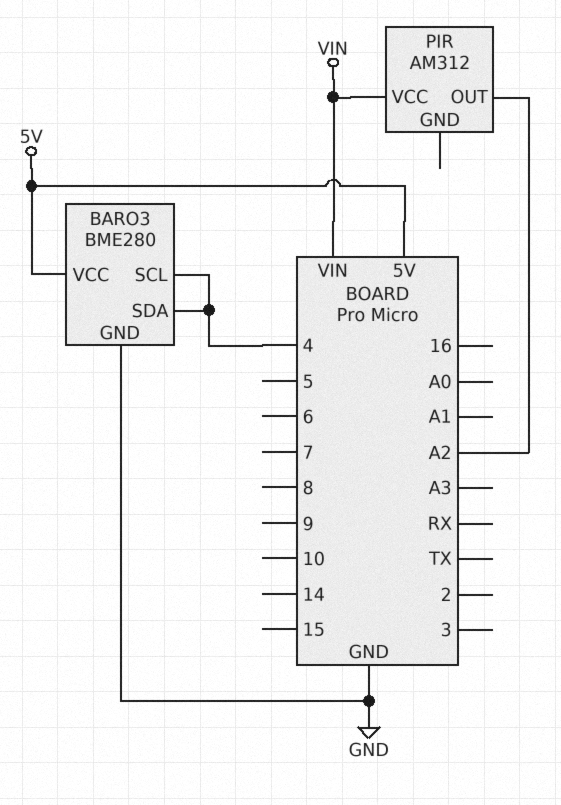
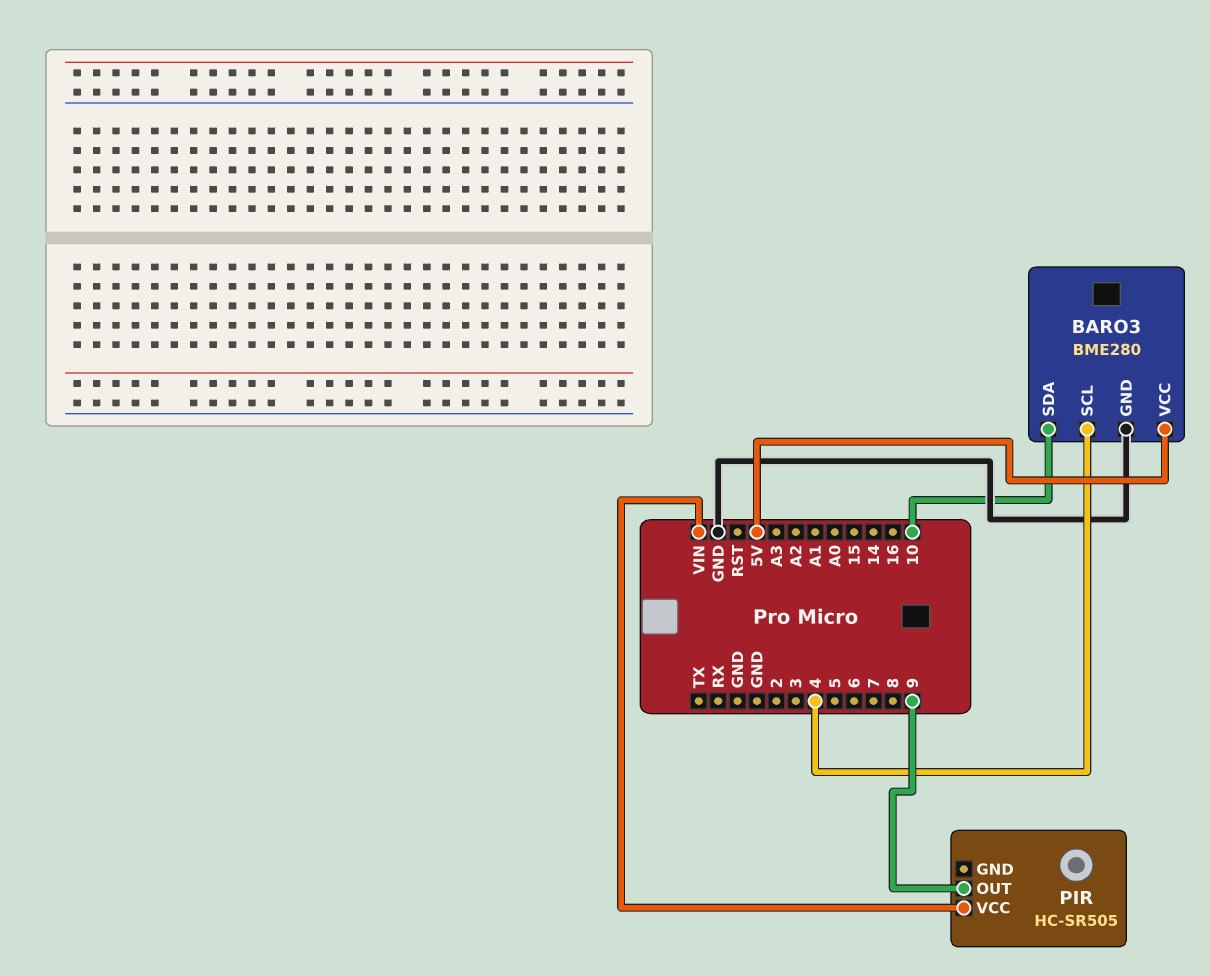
BARO3 pin SDA: 4 -> 10
PIR: AM312 -> HC-SR505
PIR pin OUT: A2 -> 9

